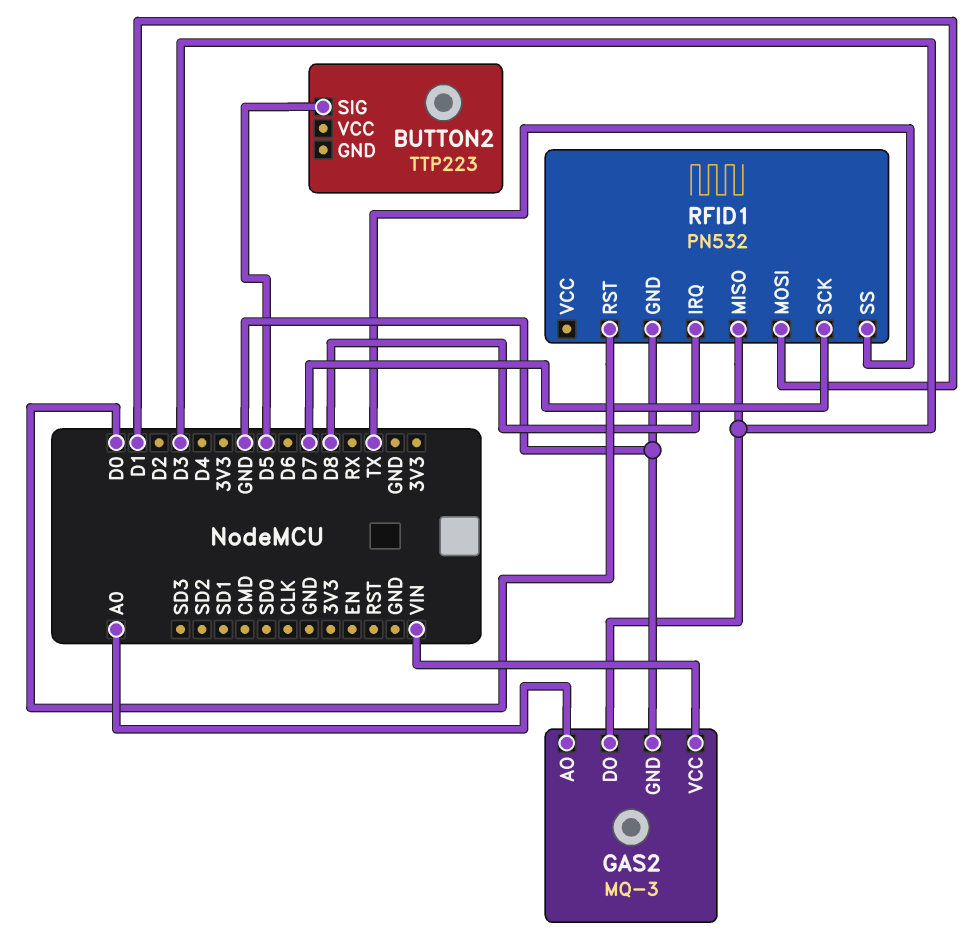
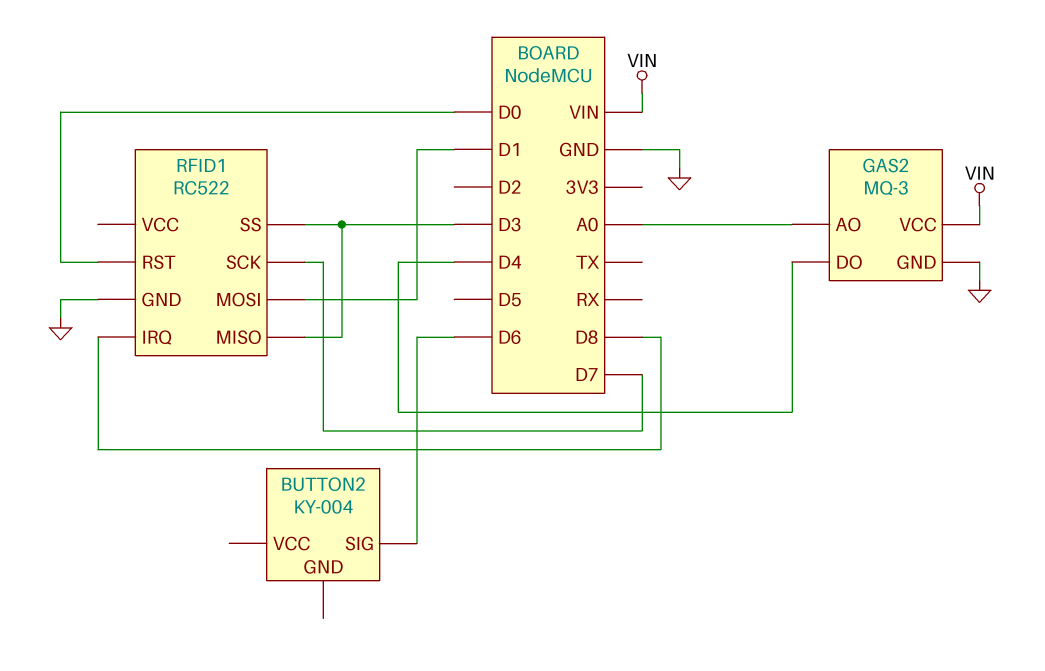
BUTTON2: TTP223 -> KY-004
BUTTON2 pin SIG: D5 -> D6
GAS2 pin DO: D3 -> D4
RFID1: PN532 -> RC522
RFID1 pin SS: TX -> D3

